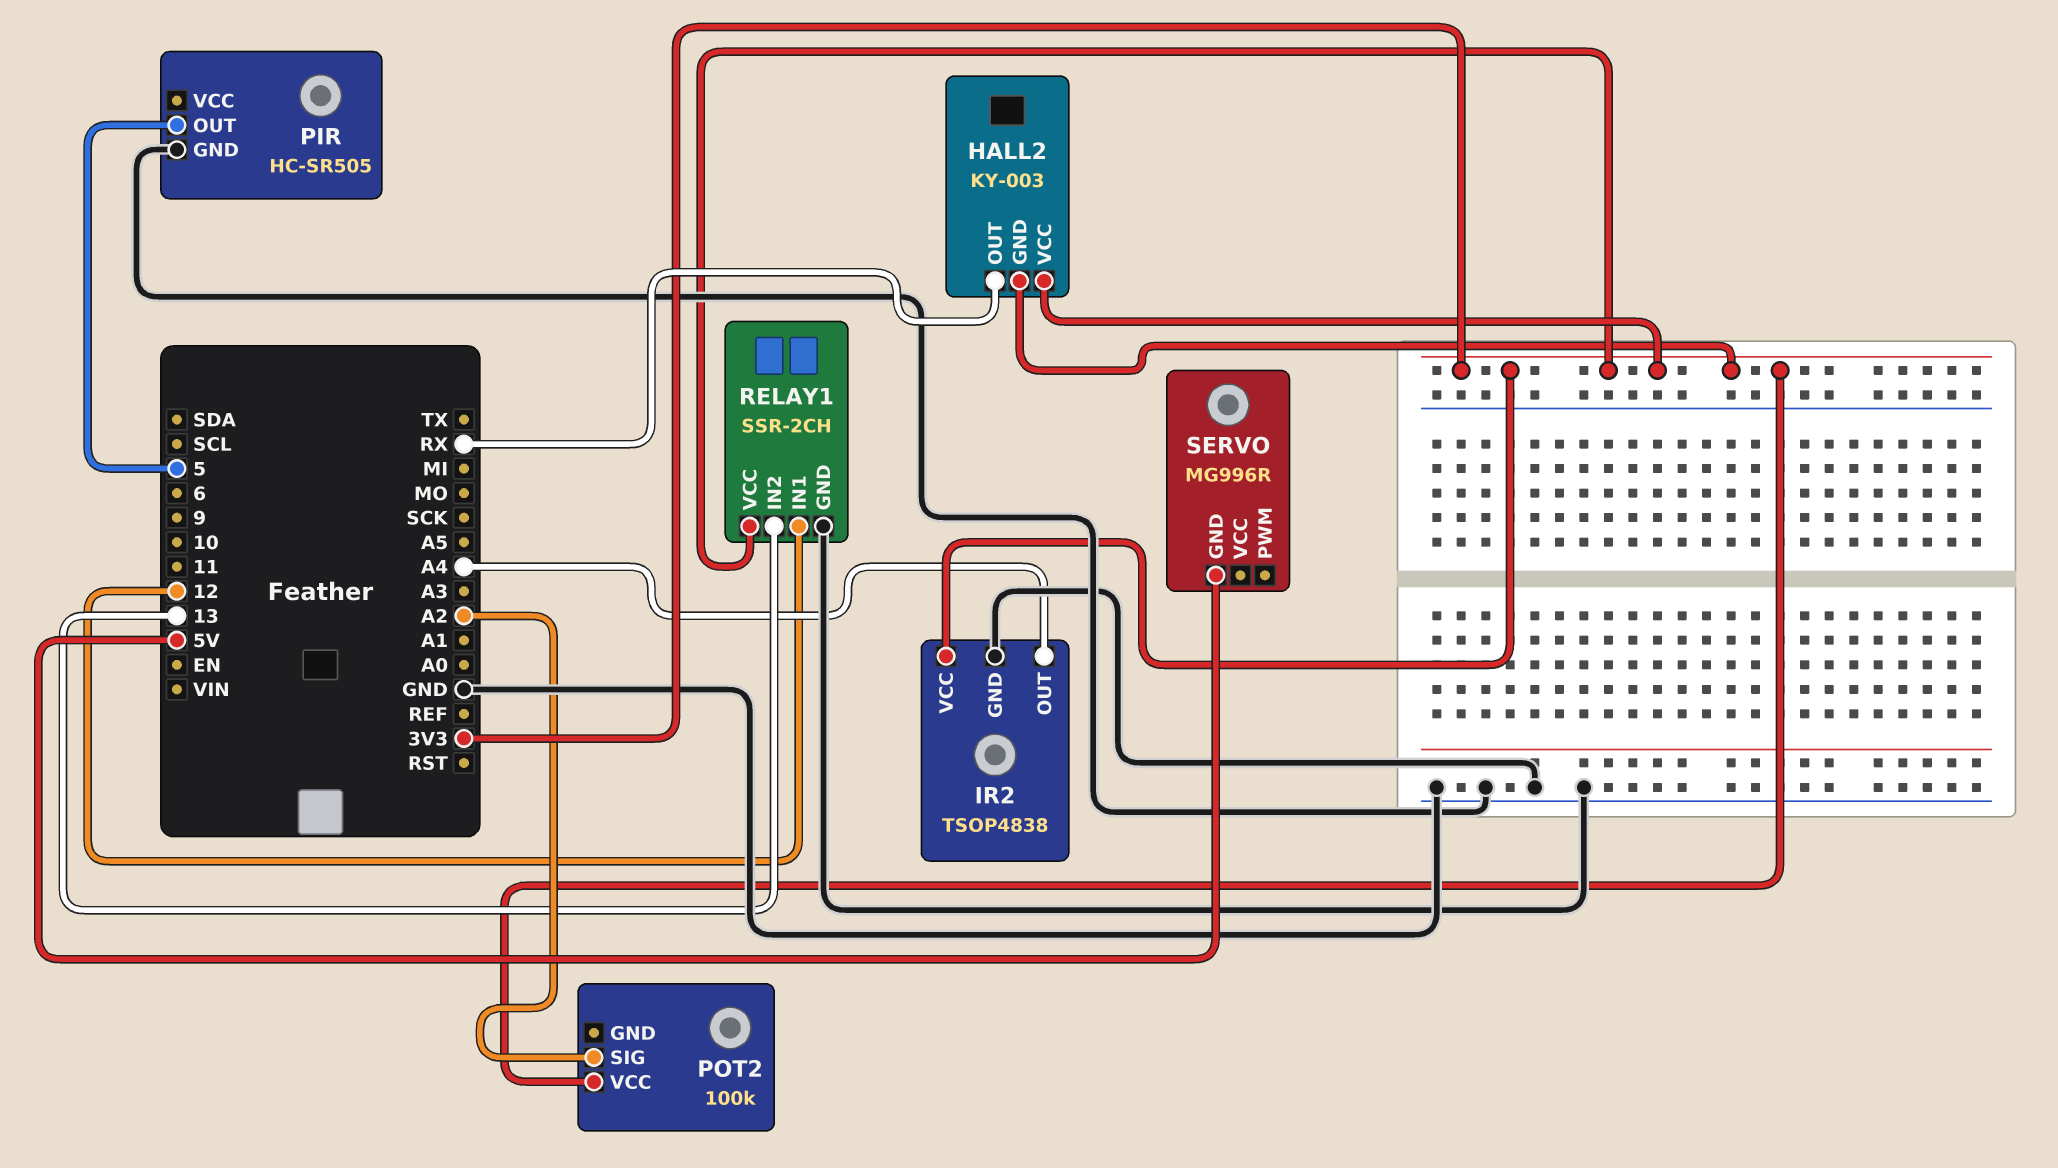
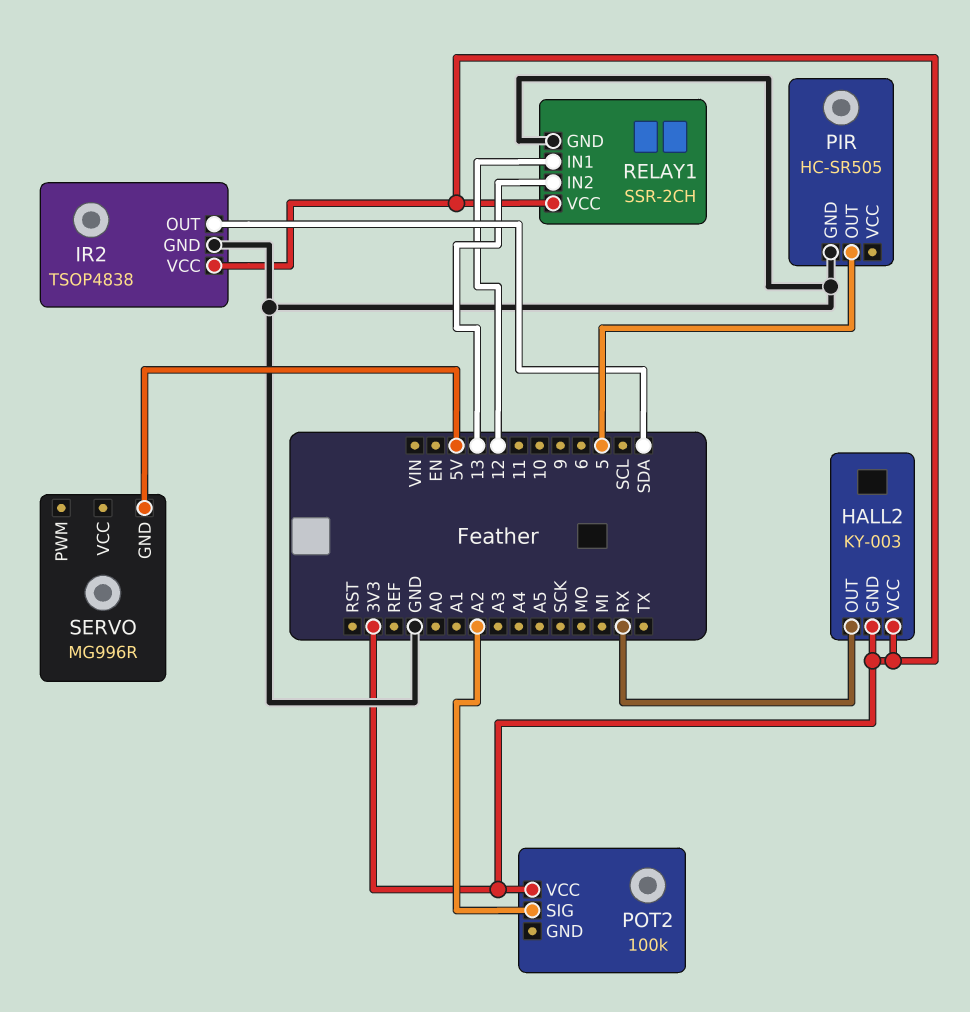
IR2 pin OUT: A4 -> SDA

